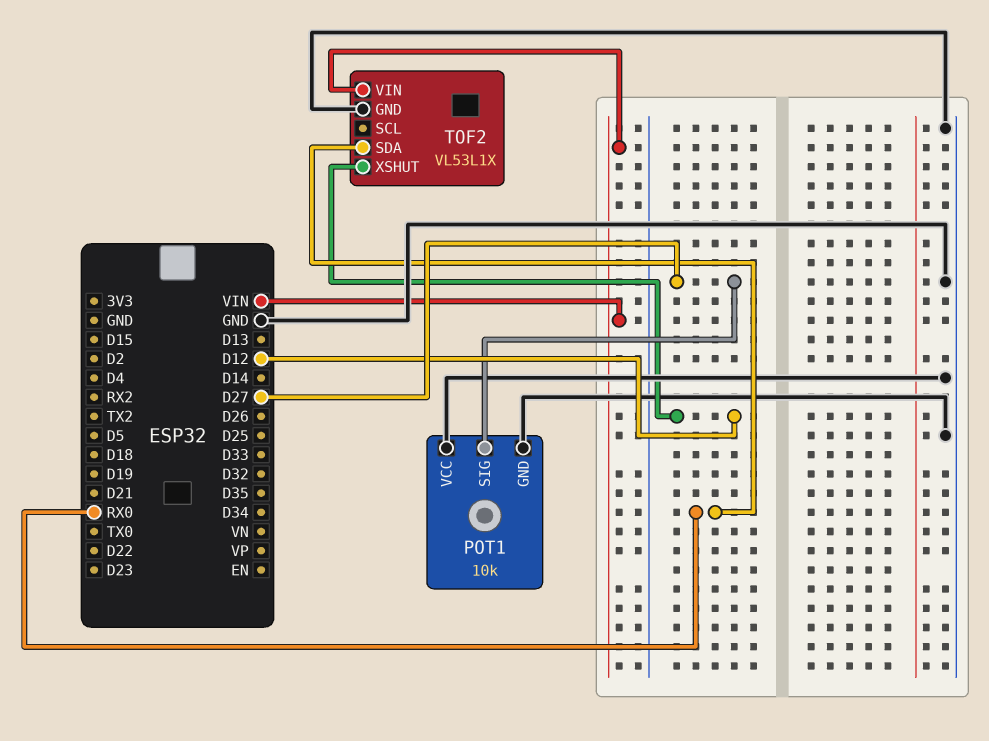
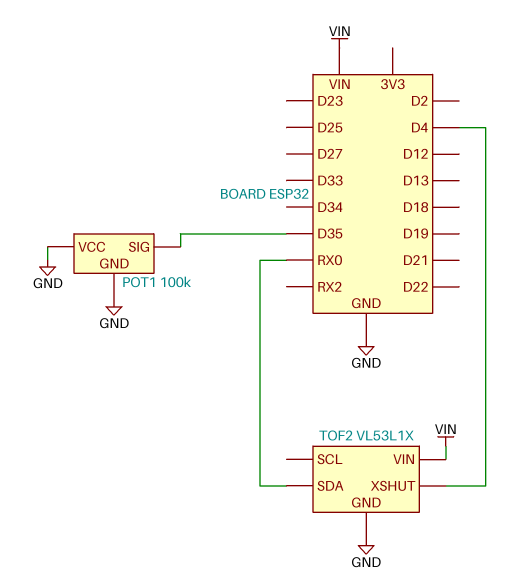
POT1: 10k -> 100k
POT1 pin SIG: D27 -> D35
TOF2 pin XSHUT: D12 -> D4

